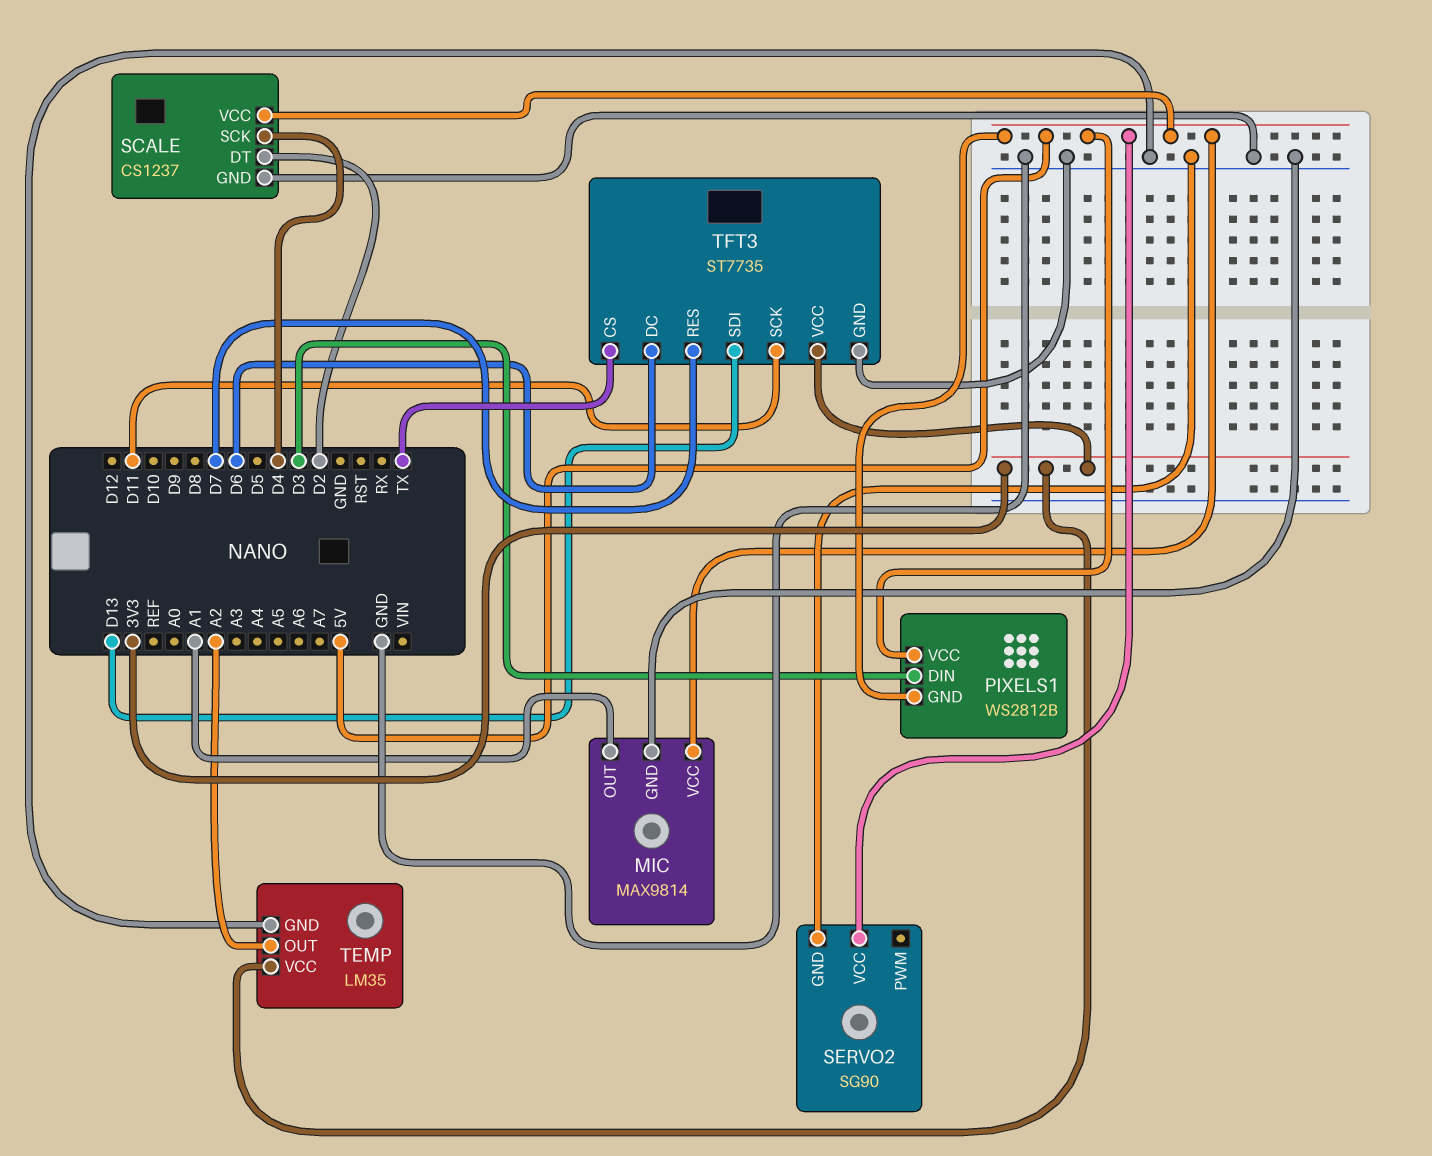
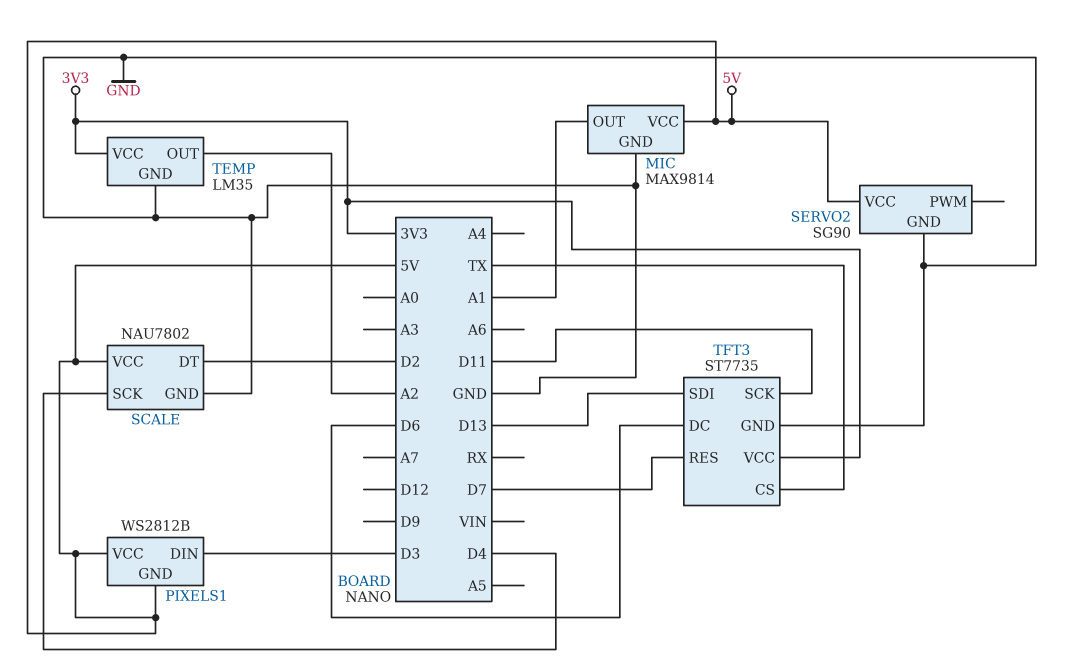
SCALE: CS1237 -> NAU7802

